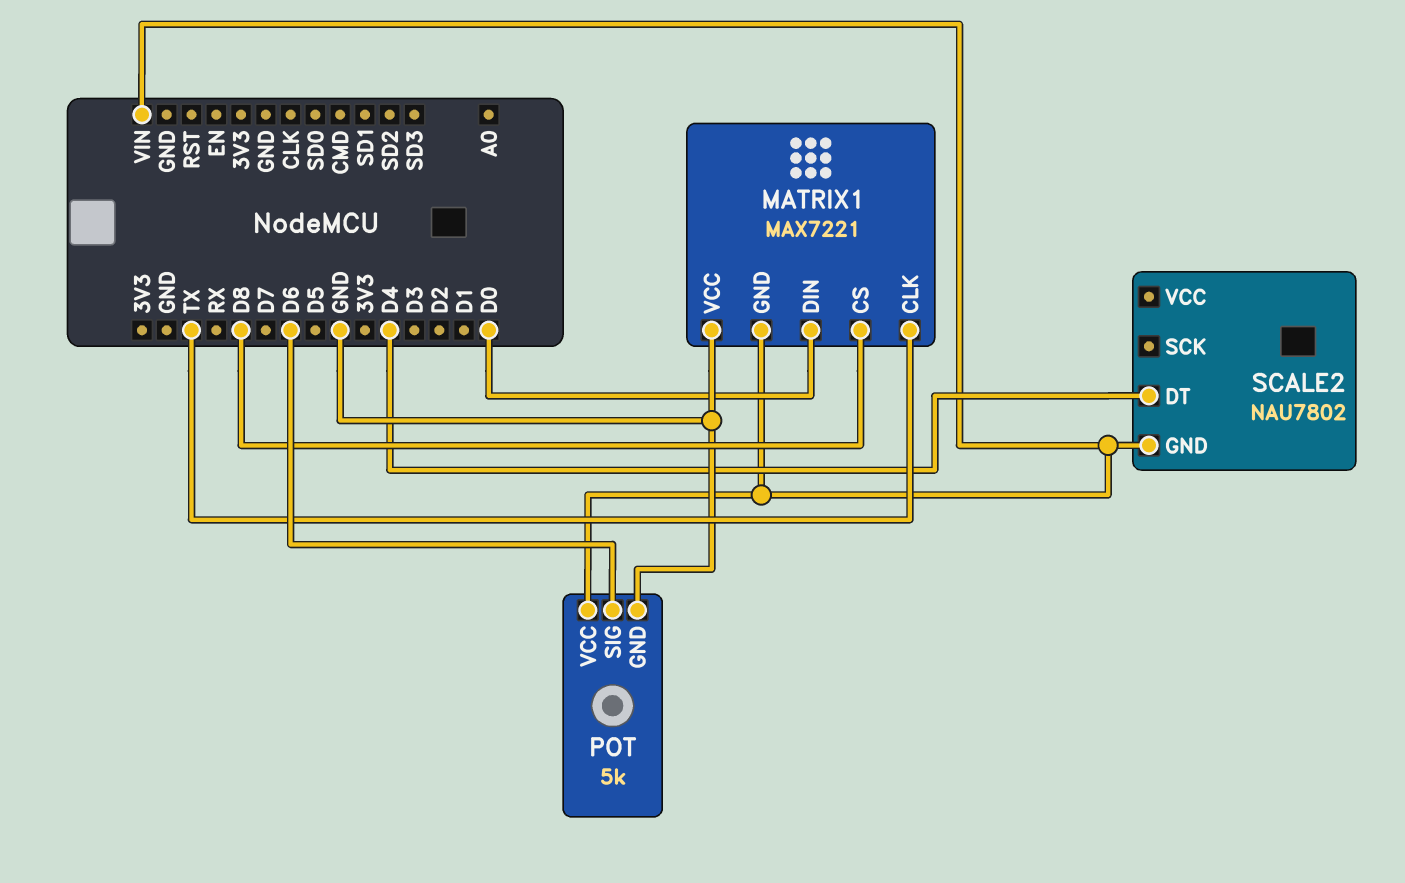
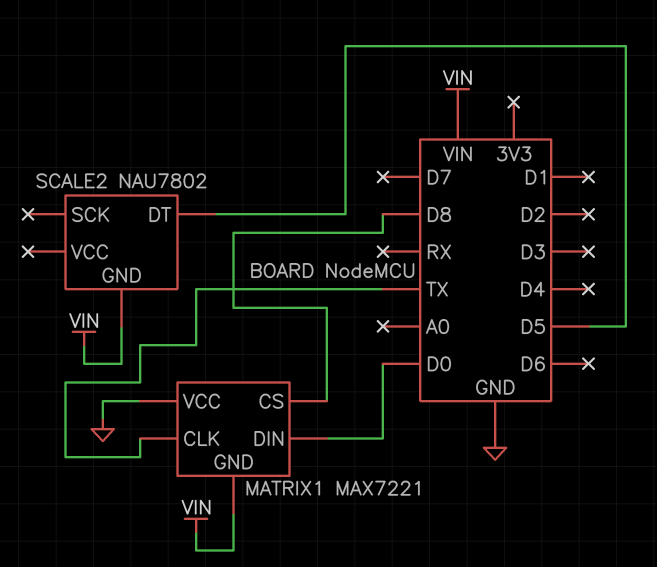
POT: 5k -> none
POT pin GND: GND -> none
POT pin SIG: D6 -> none
POT pin VCC: VIN -> none
SCALE2 pin DT: D4 -> D5

